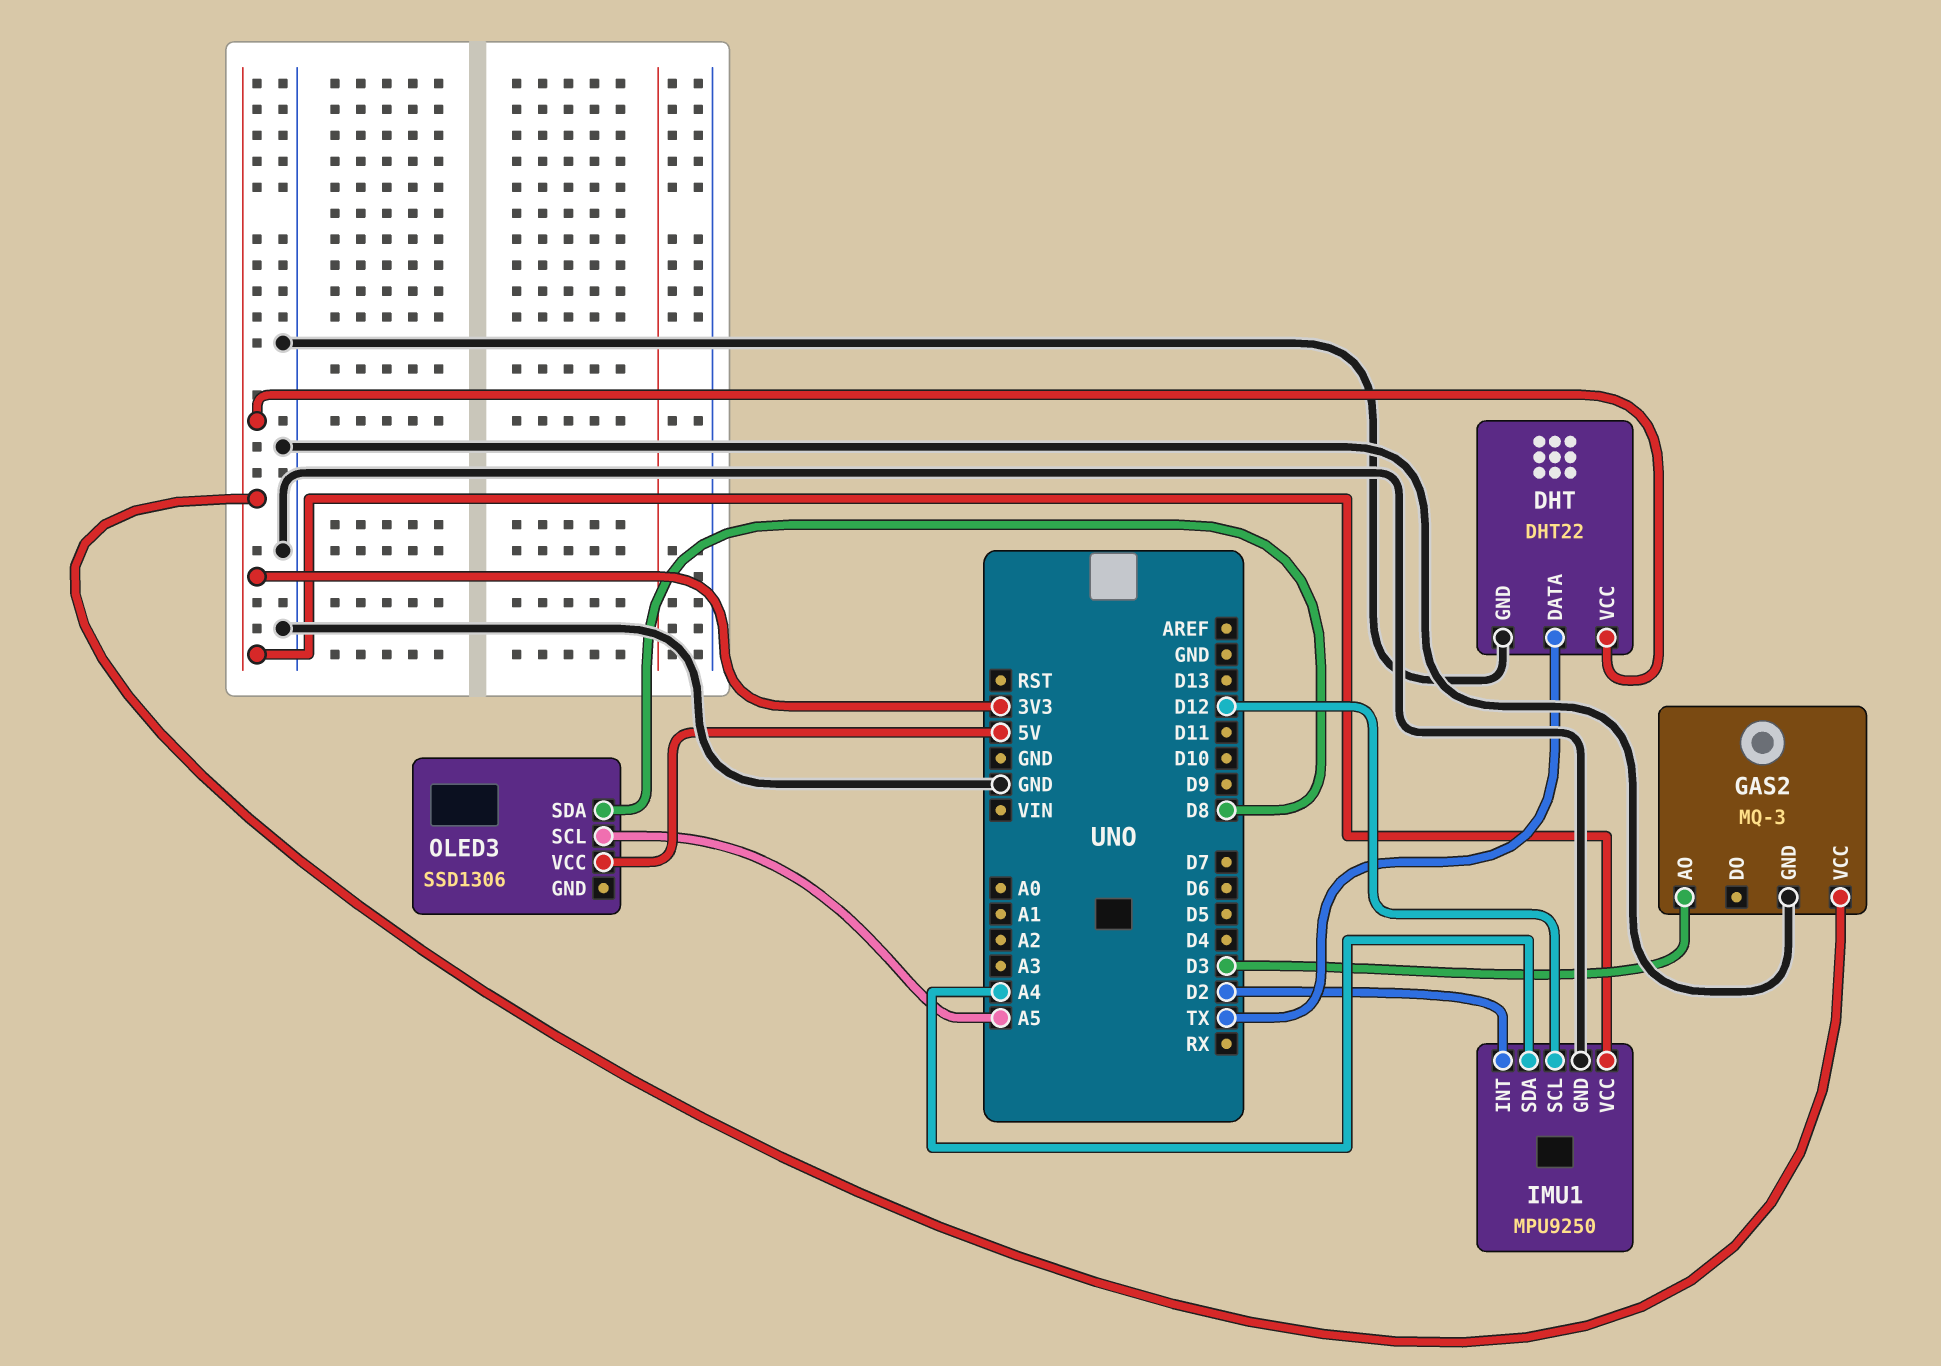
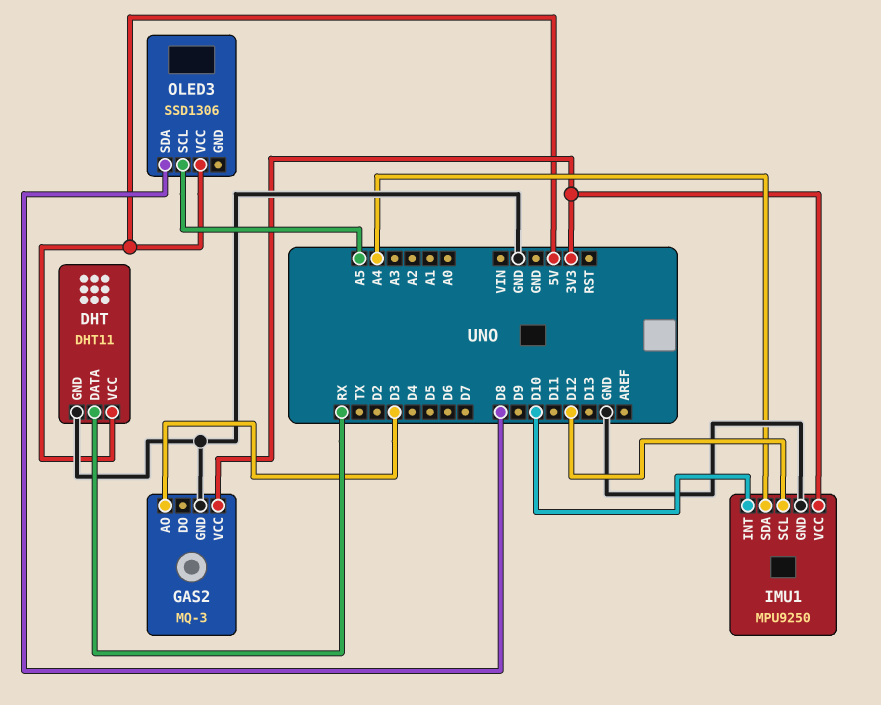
DHT: DHT22 -> DHT11
DHT pin DATA: TX -> RX
DHT pin VCC: 3V3 -> 5V
IMU1 pin INT: D2 -> D10

